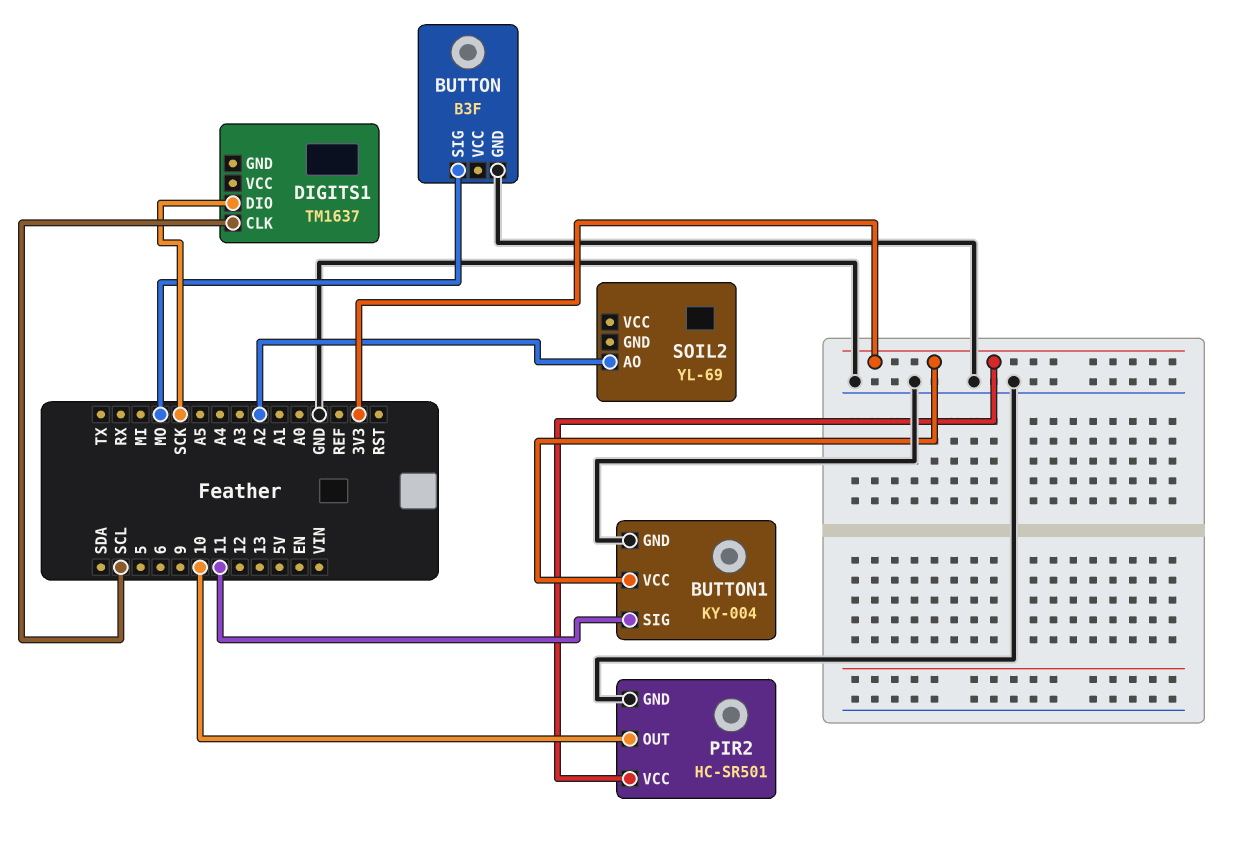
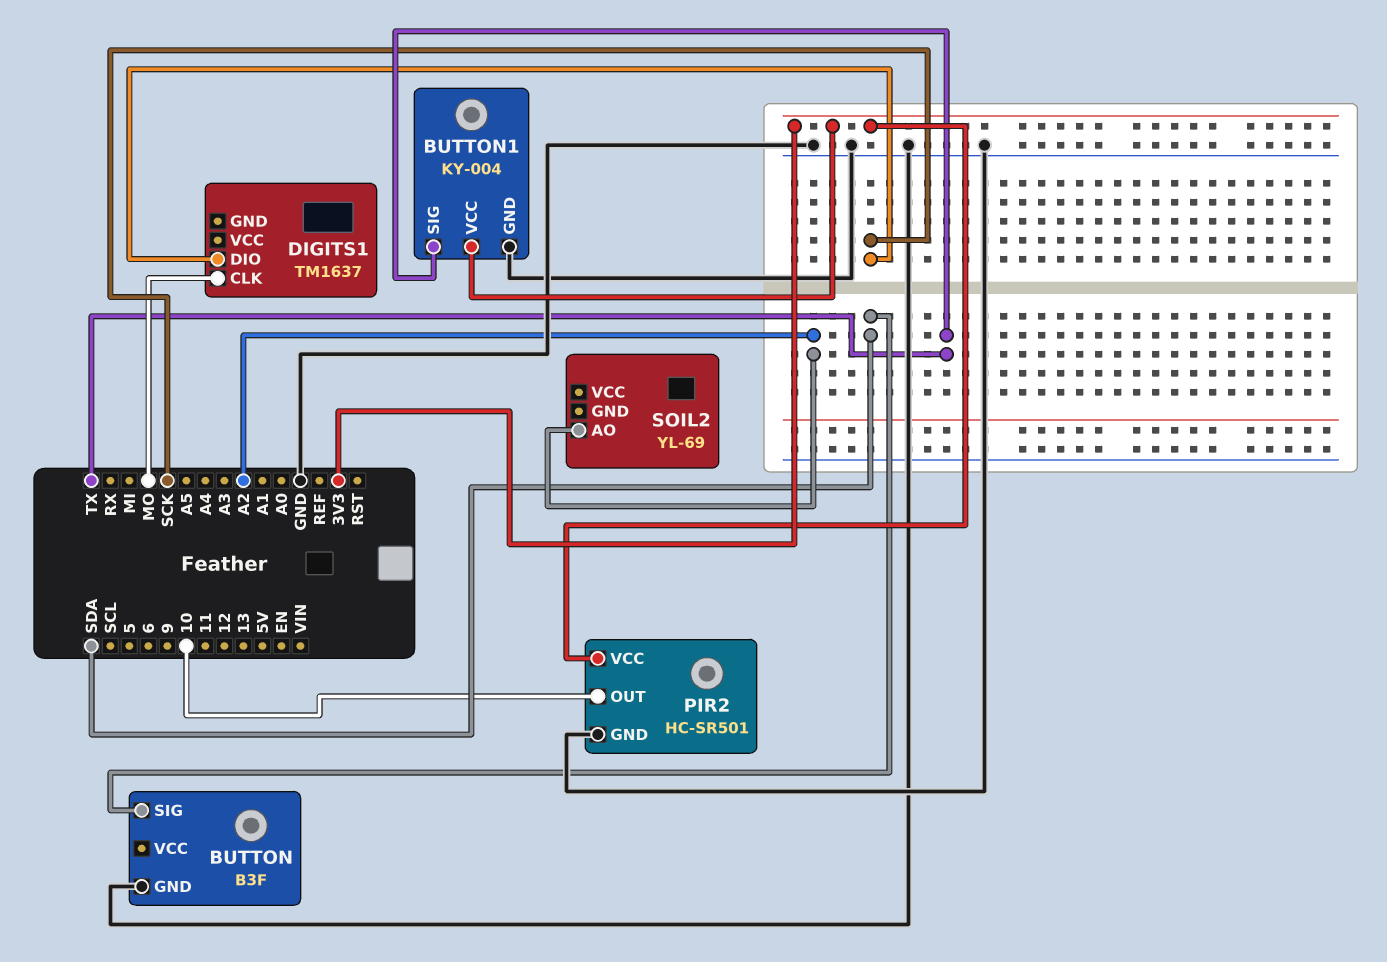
BUTTON pin SIG: MO -> SDA
BUTTON1 pin SIG: 11 -> TX
DIGITS1 pin CLK: SCL -> MO

